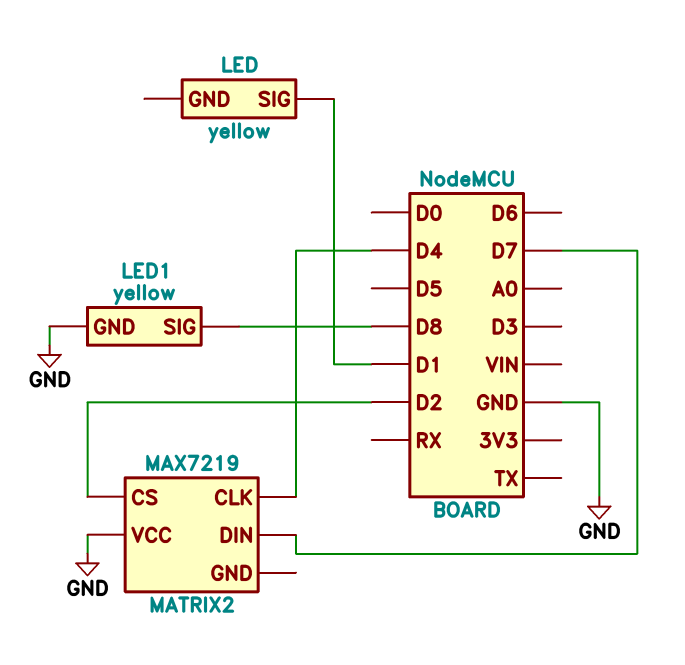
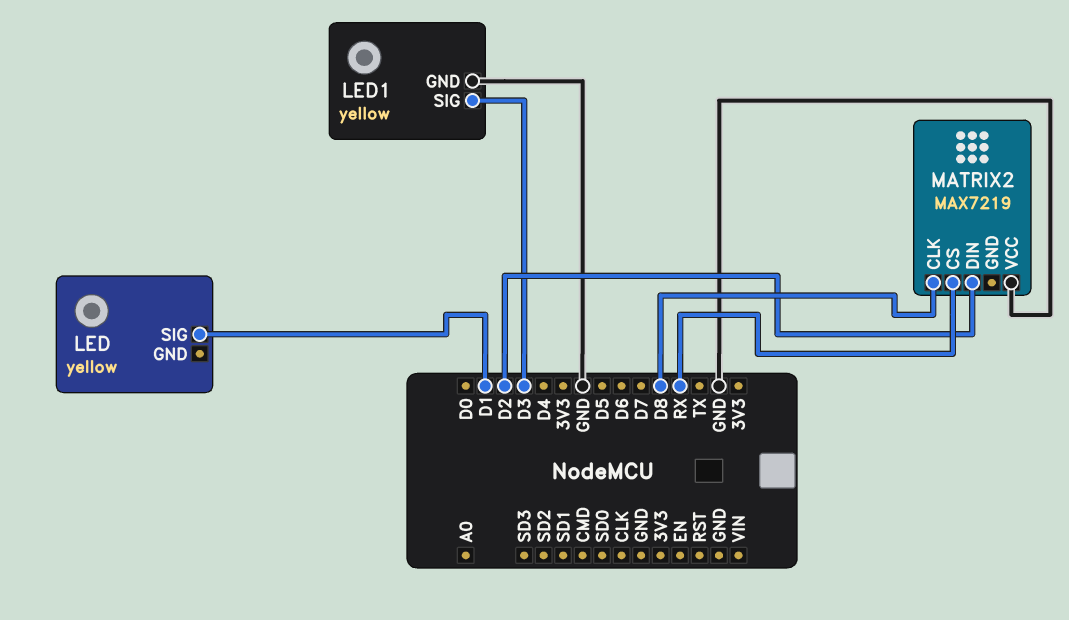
LED1 pin SIG: D8 -> D3
MATRIX2 pin CLK: D4 -> D8
MATRIX2 pin CS: D2 -> RX
MATRIX2 pin DIN: D7 -> D2

